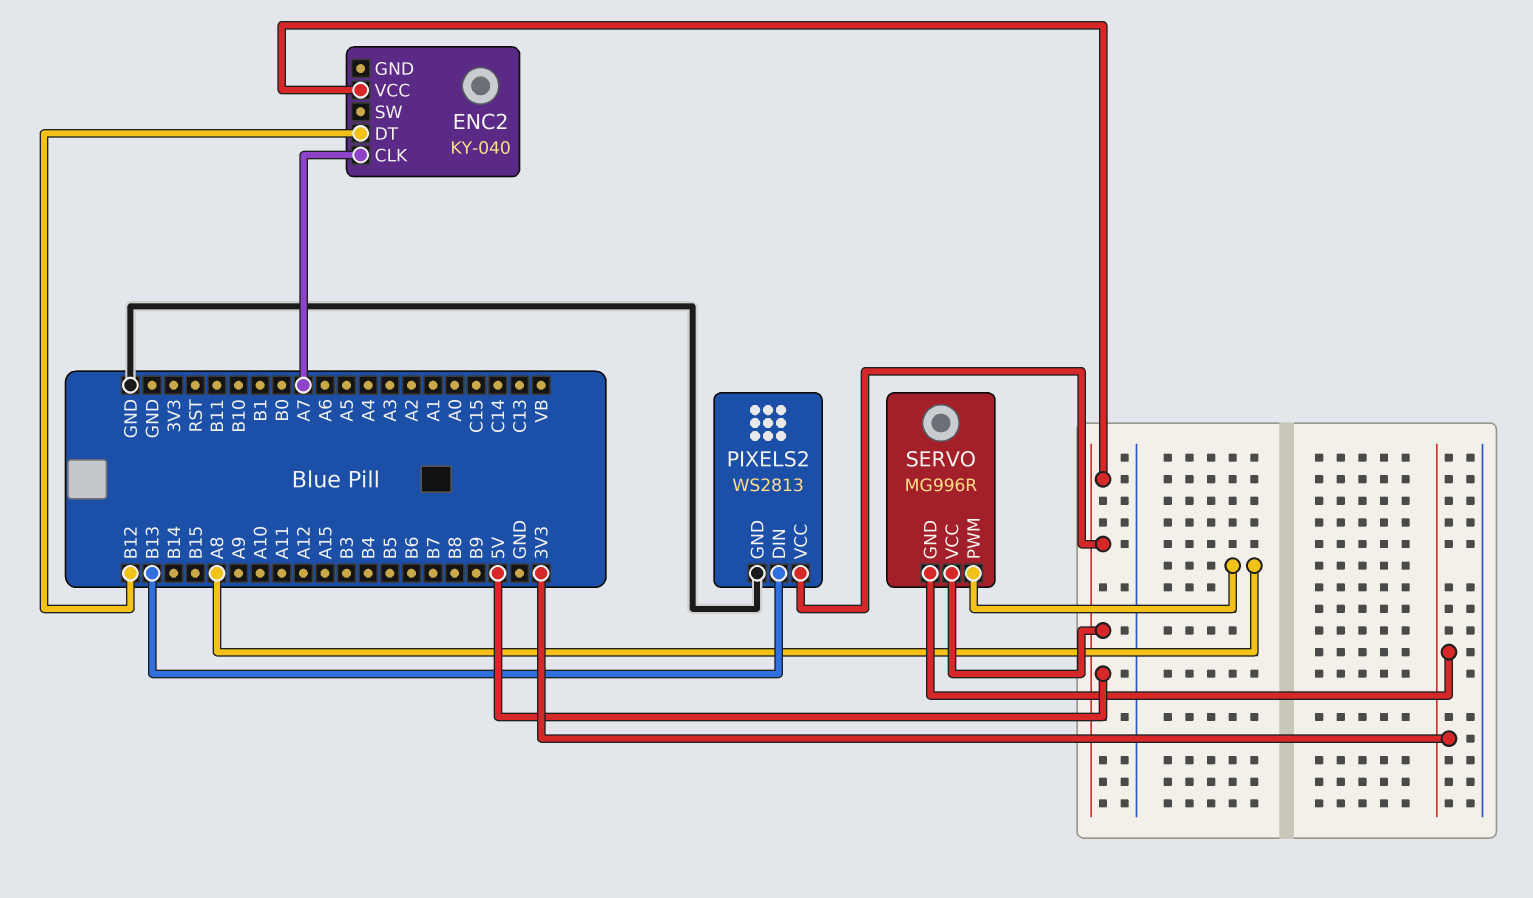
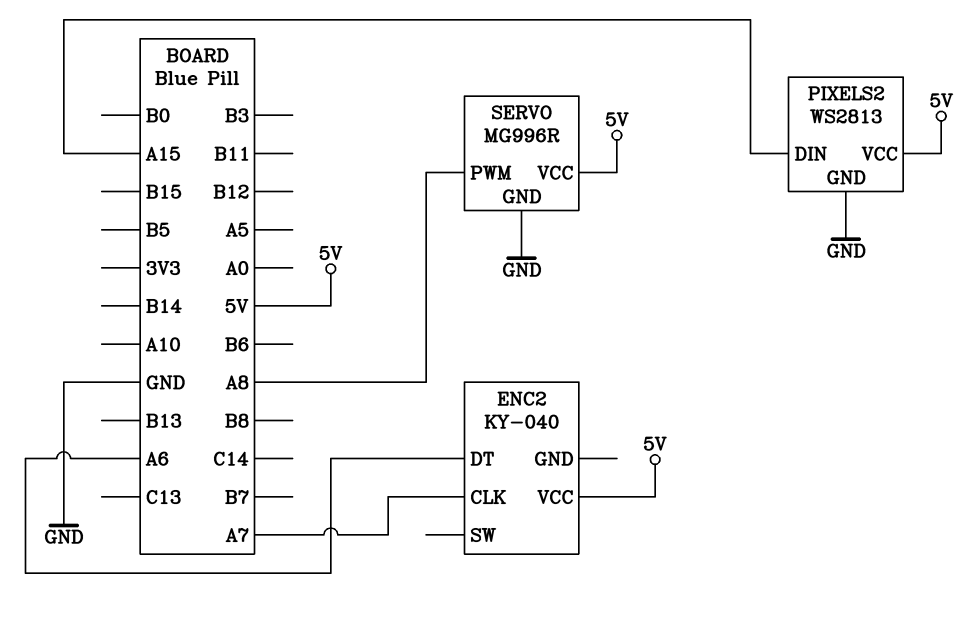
ENC2 pin DT: B12 -> A6
PIXELS2 pin DIN: B13 -> A15
SERVO pin GND: 3V3 -> GND

